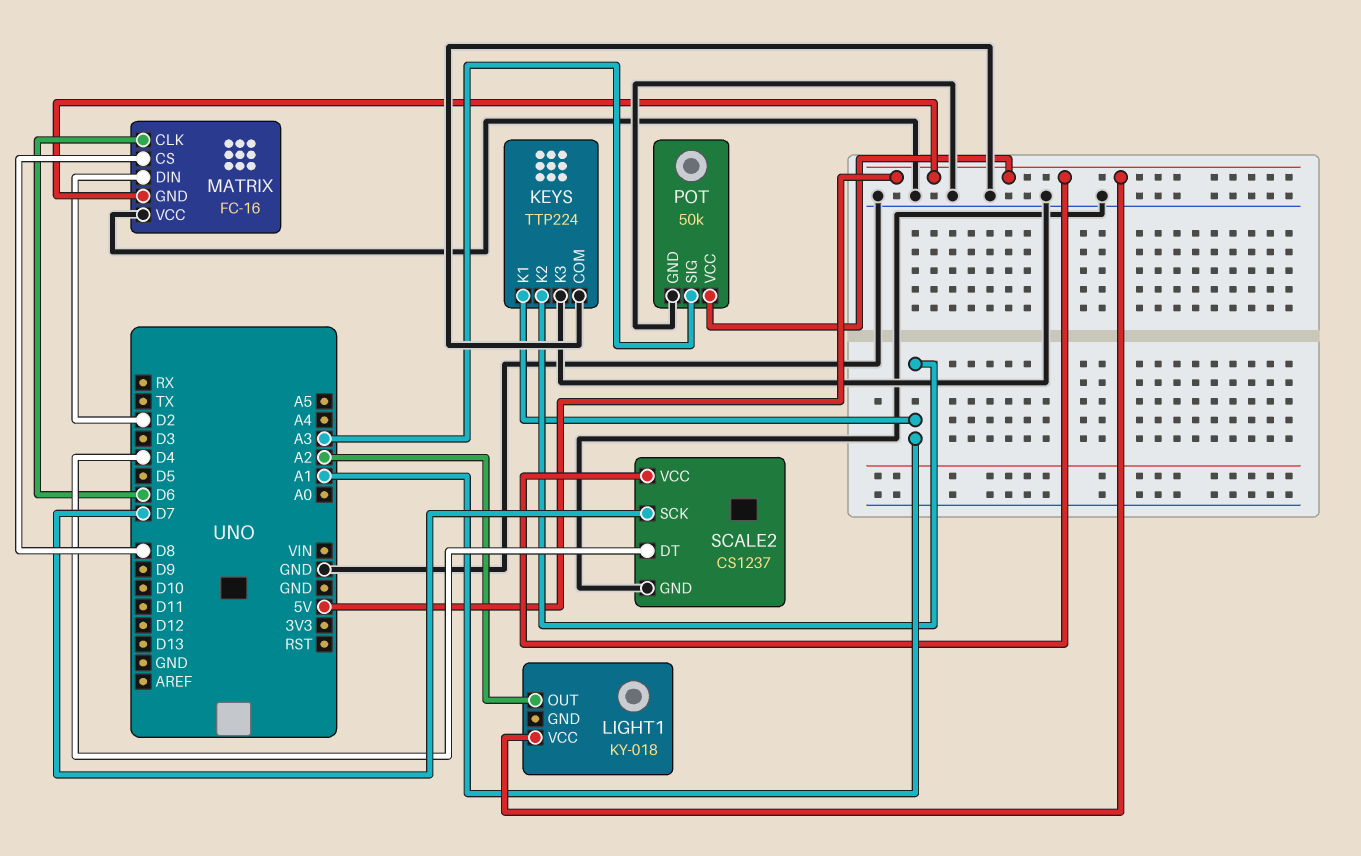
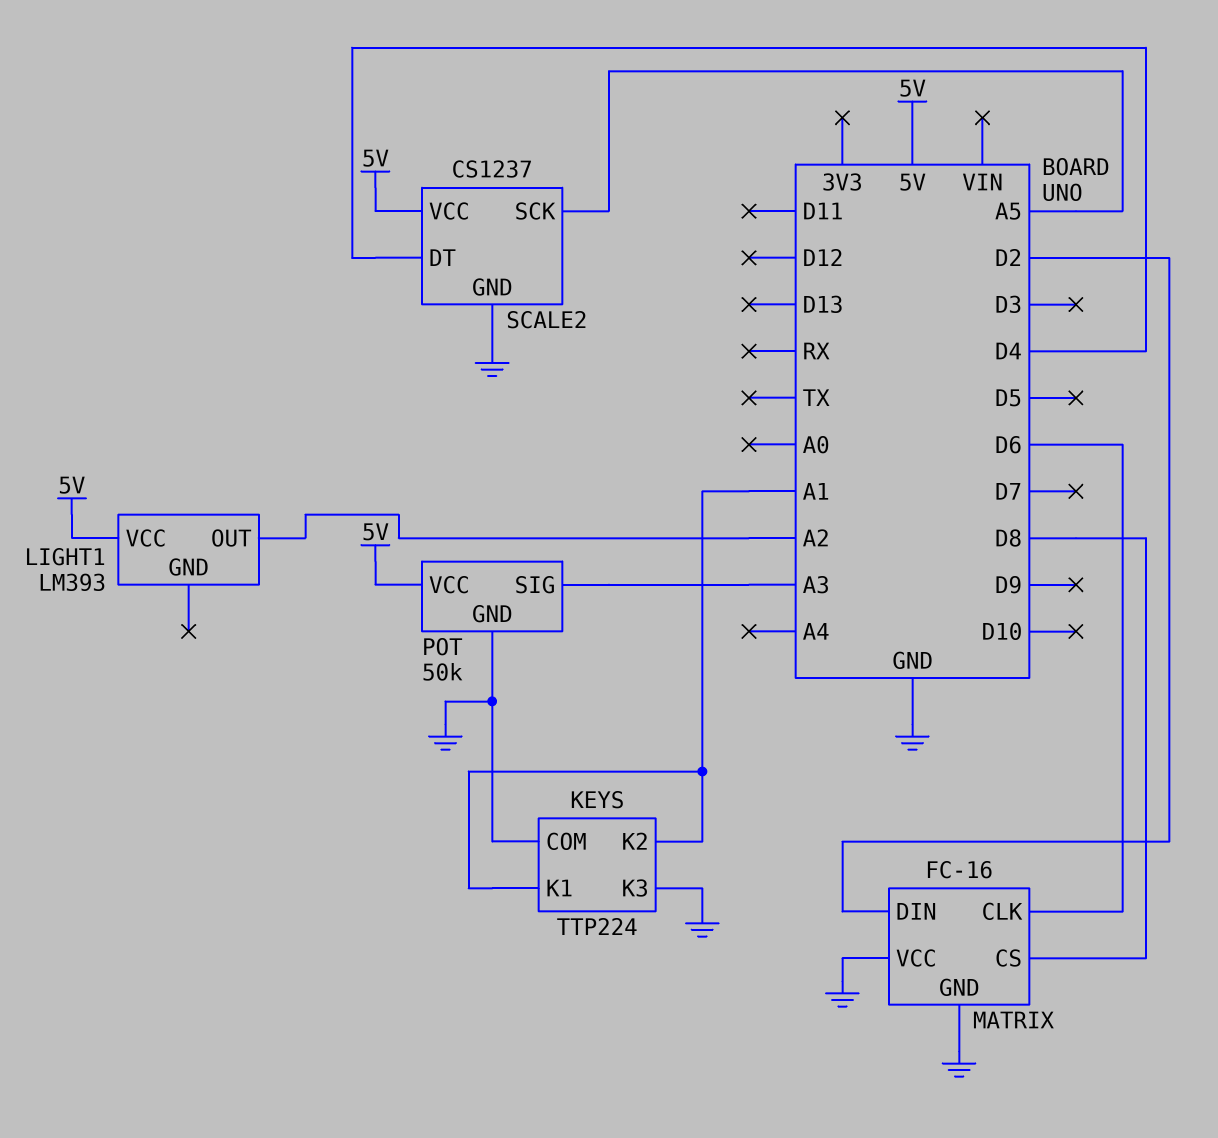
LIGHT1: KY-018 -> LM393
MATRIX pin GND: 5V -> GND
SCALE2 pin SCK: D7 -> A5

